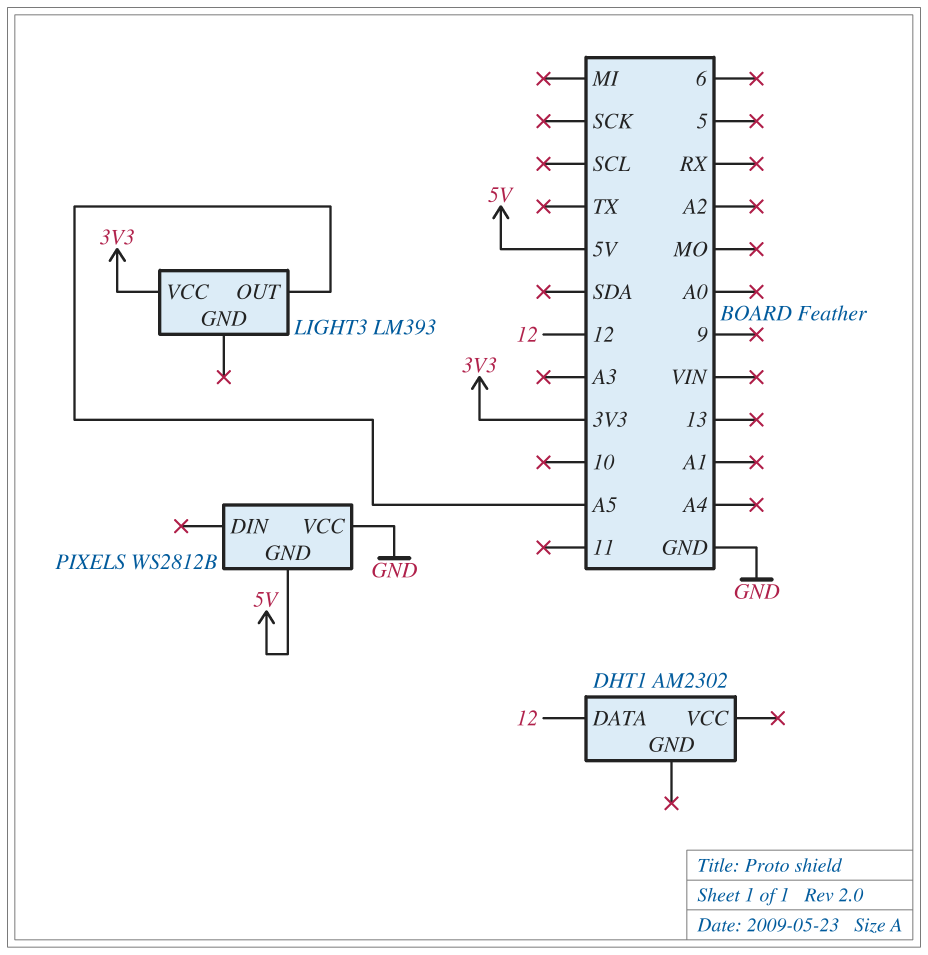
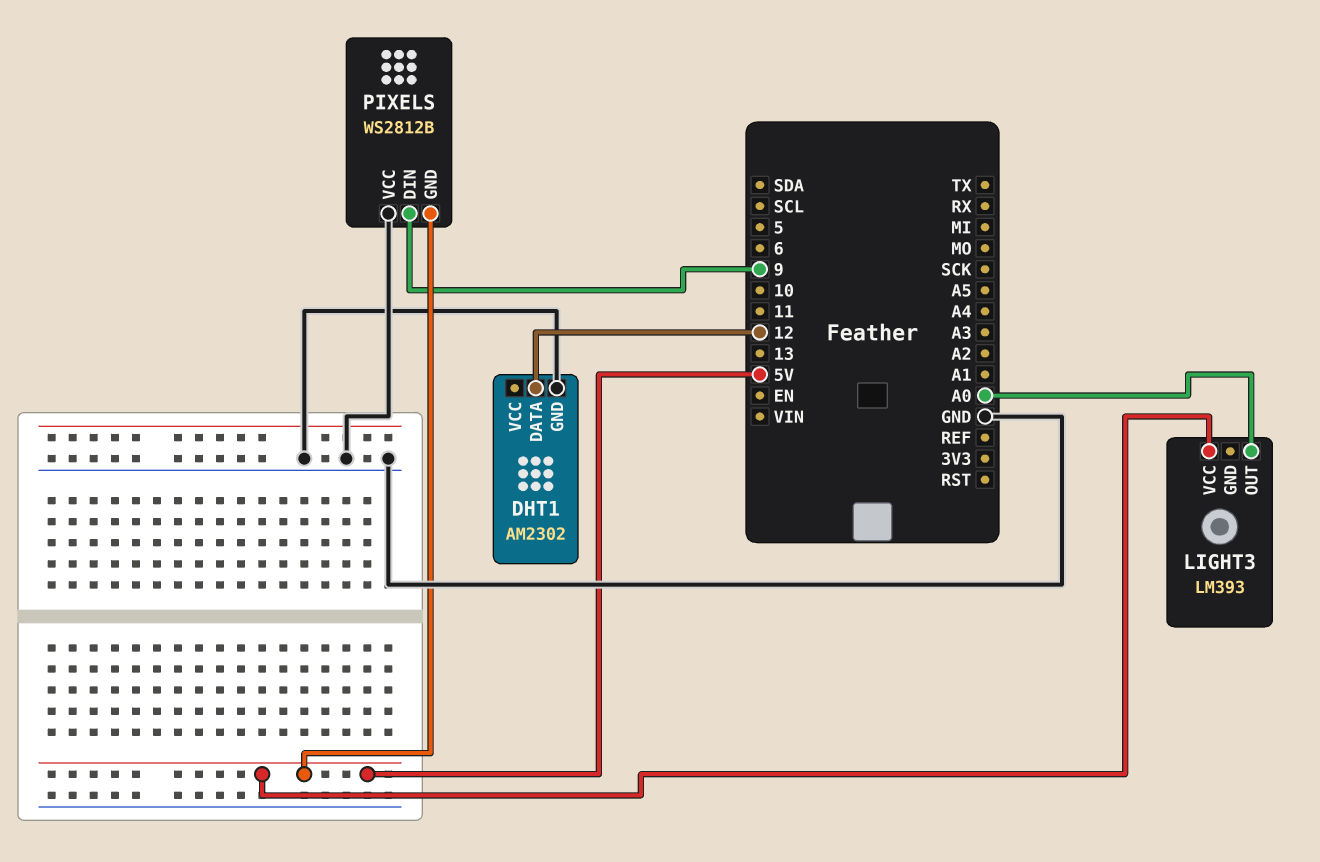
DHT1 pin GND: none -> GND
LIGHT3 pin OUT: A5 -> A0
LIGHT3 pin VCC: 3V3 -> 5V
PIXELS pin DIN: none -> 9

